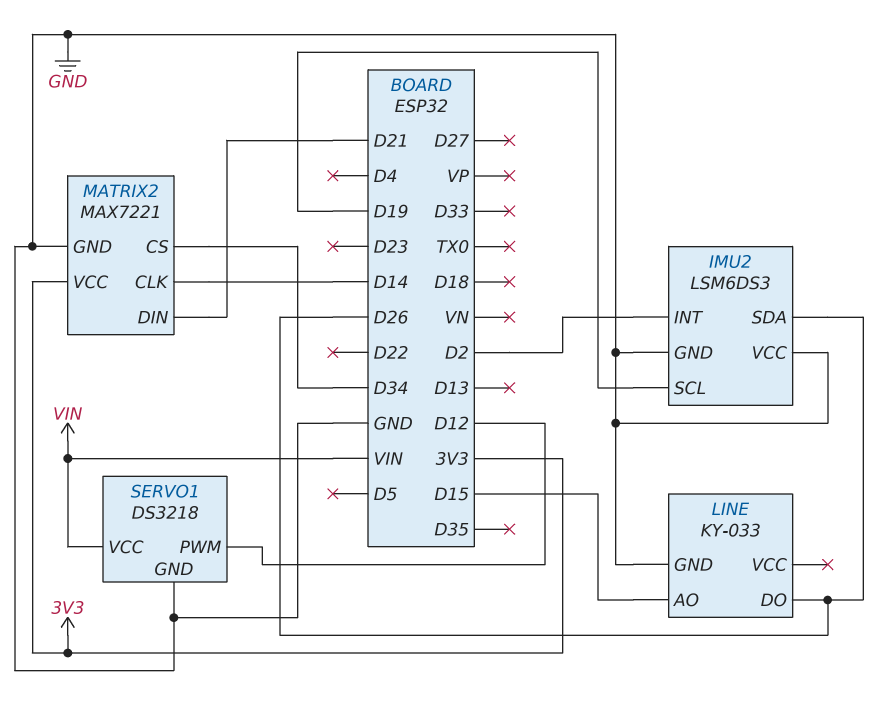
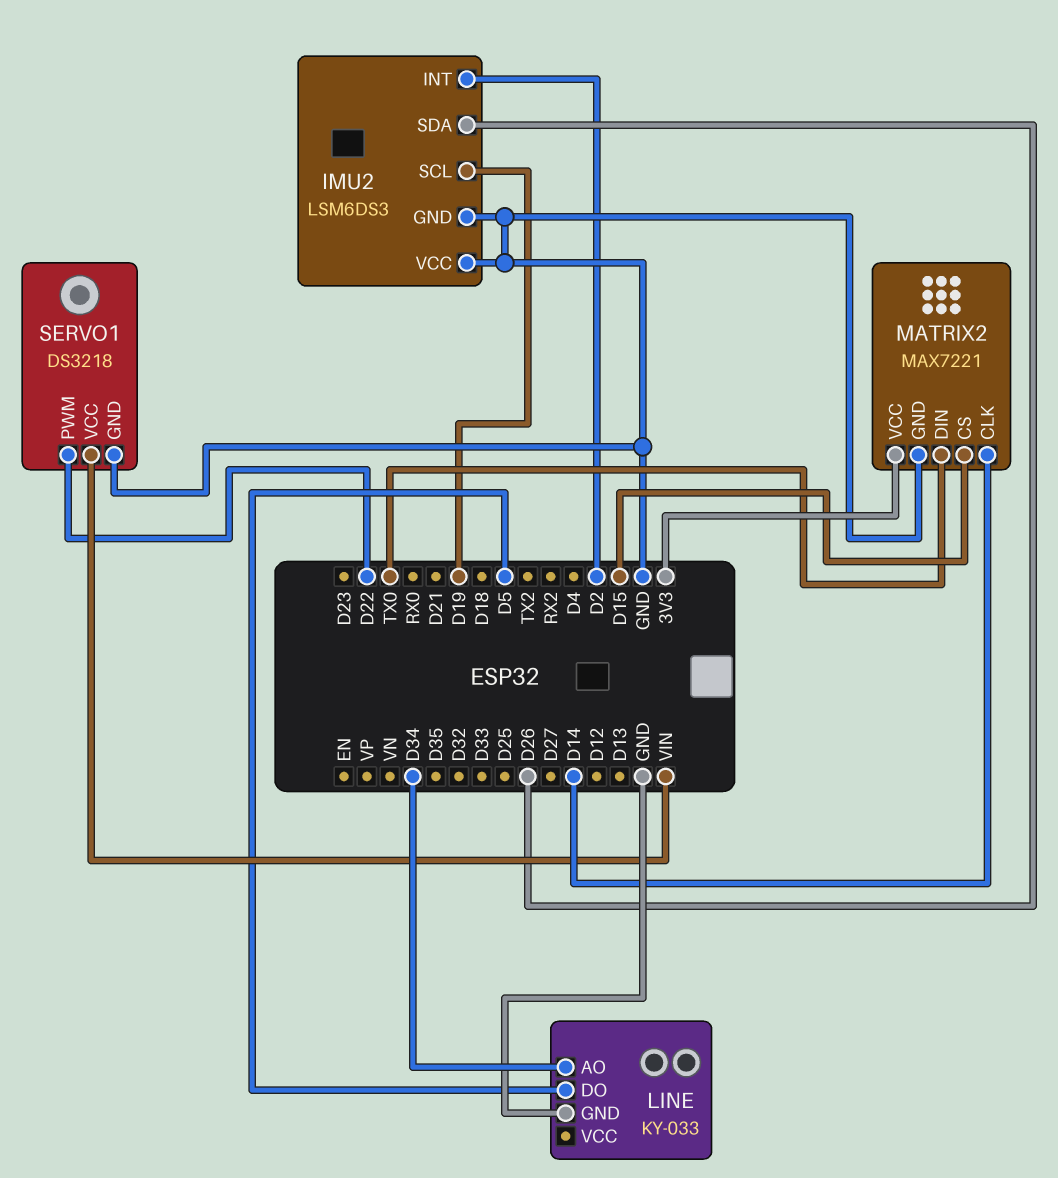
LINE pin AO: D15 -> D34
LINE pin DO: D26 -> D5
MATRIX2 pin CS: D34 -> D15
MATRIX2 pin DIN: D21 -> TX0
SERVO1 pin PWM: D12 -> D22

